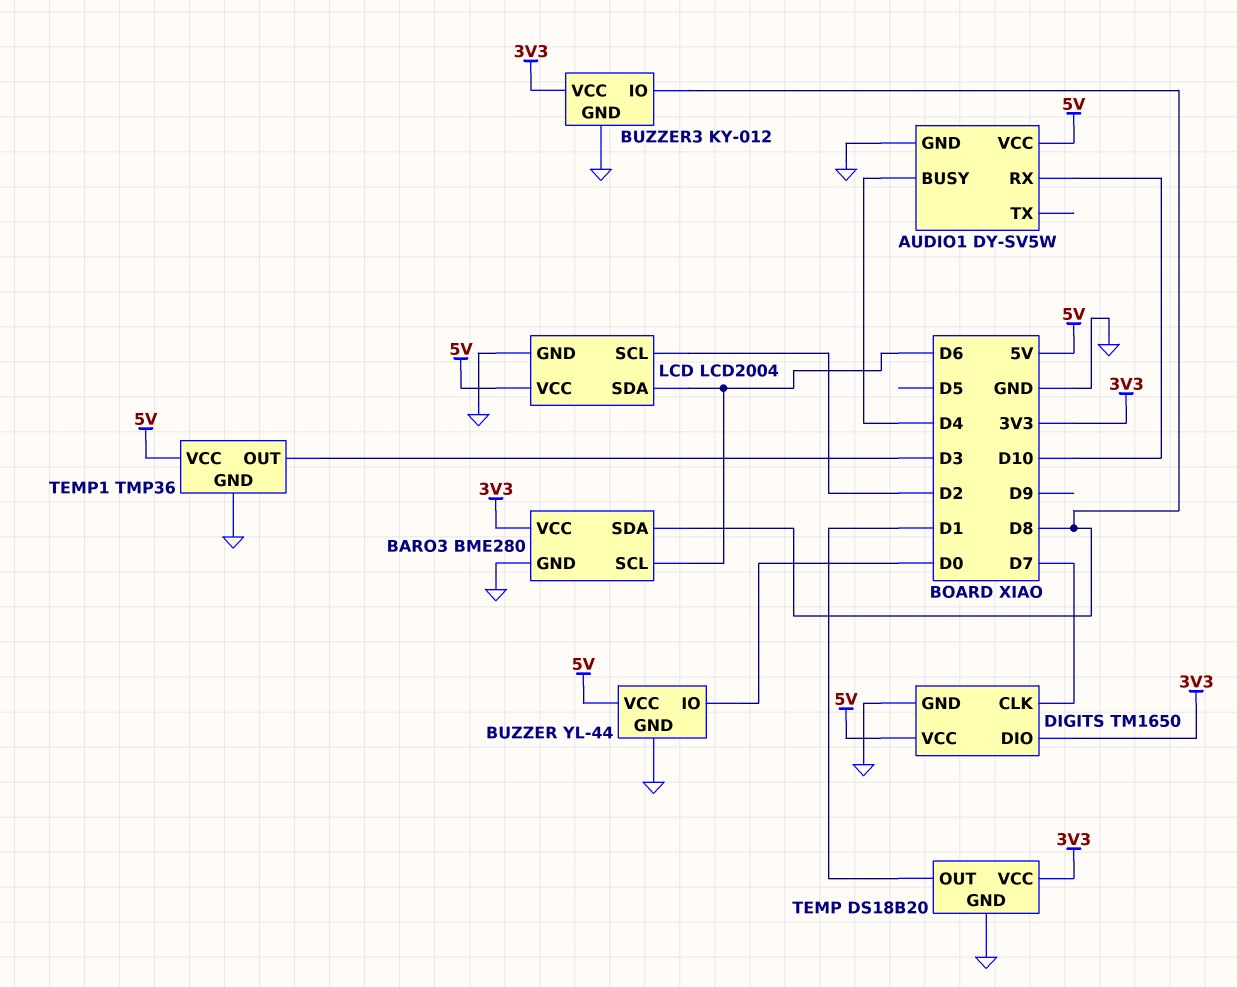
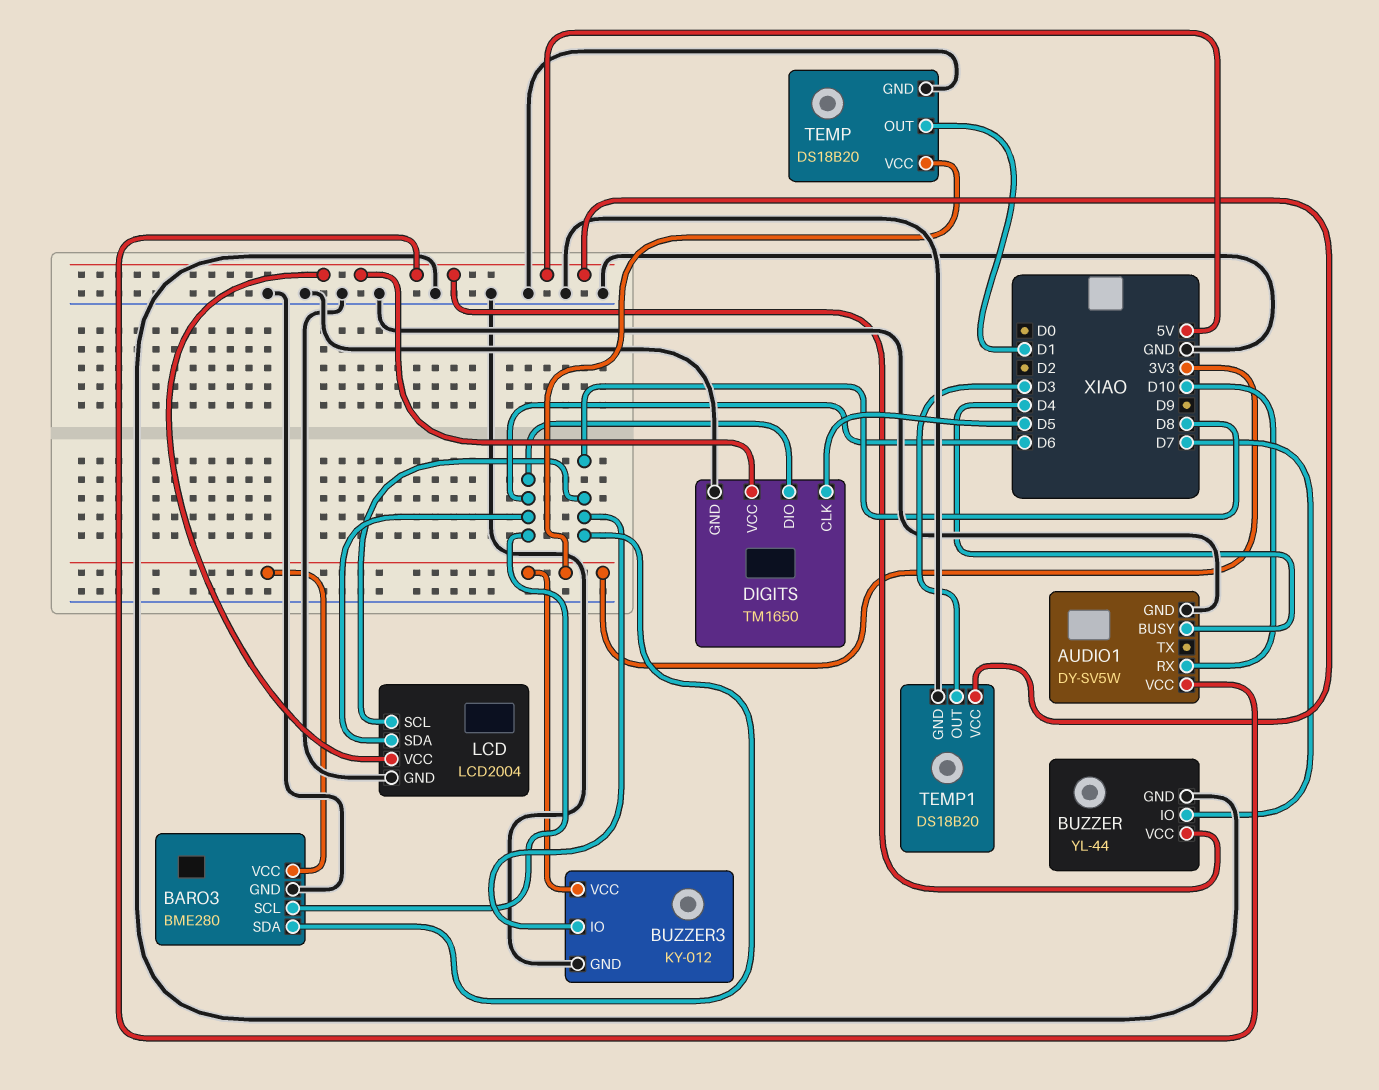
BUZZER pin IO: D0 -> D7
DIGITS pin CLK: D7 -> D5
DIGITS pin DIO: 3V3 -> D6
LCD pin SCL: D2 -> D8
TEMP1: TMP36 -> DS18B20

